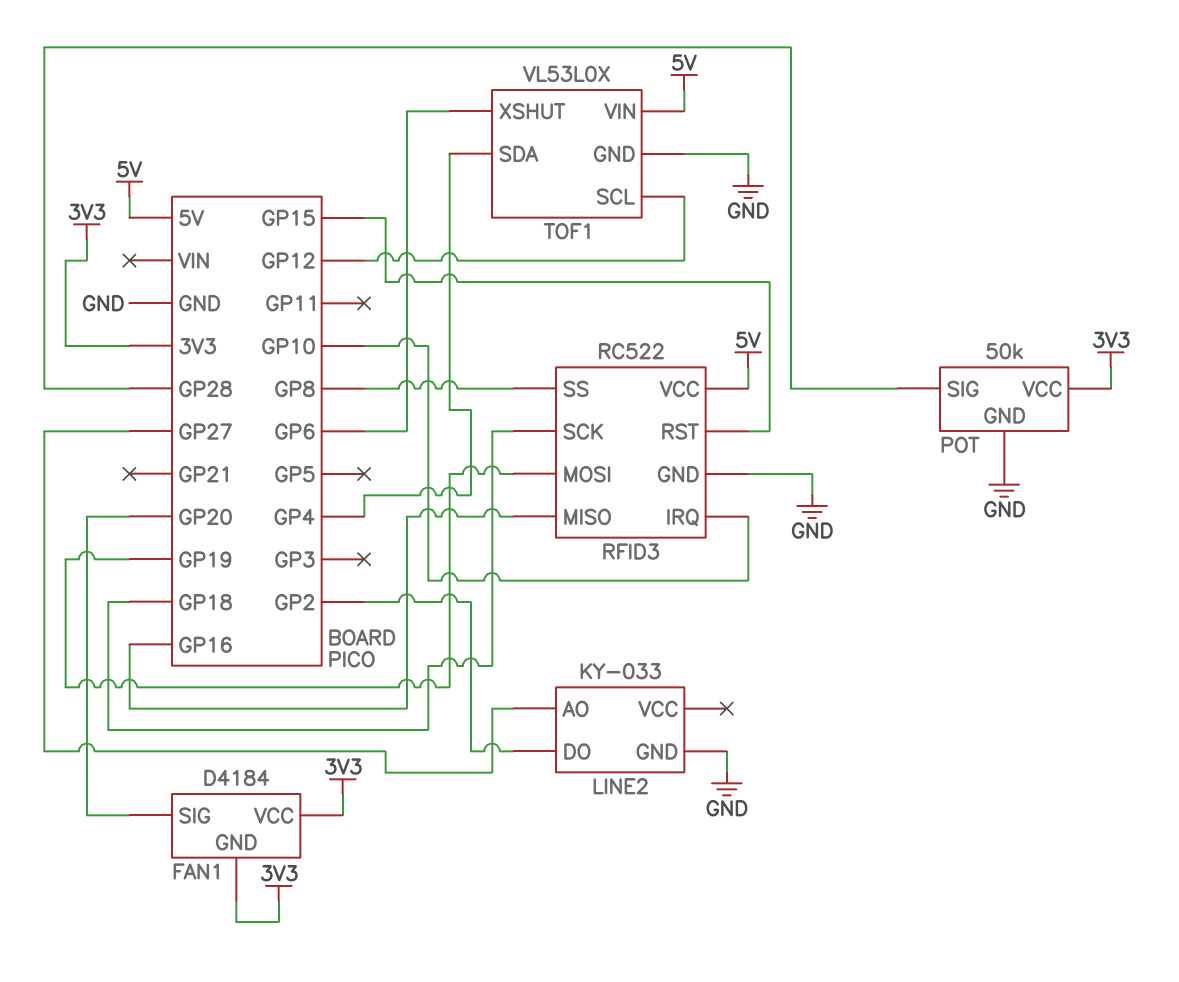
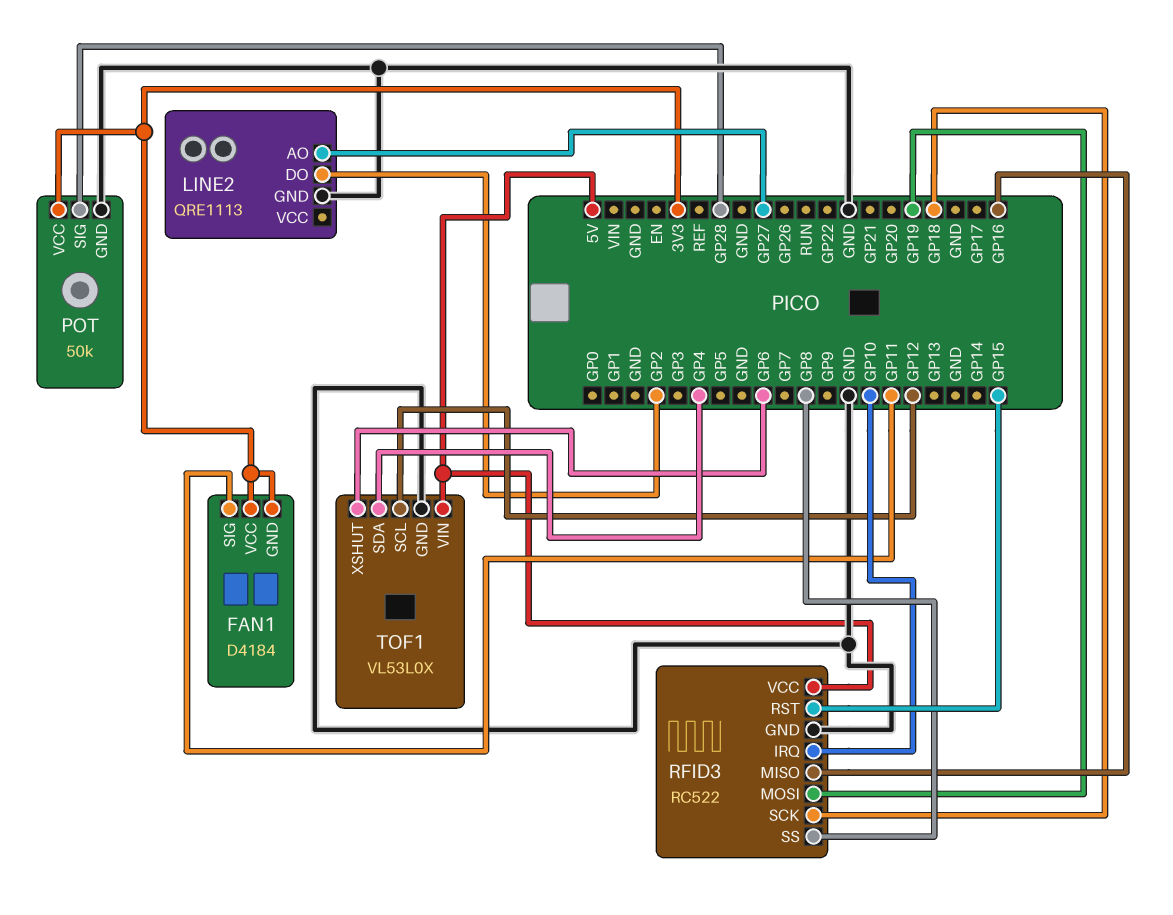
FAN1 pin SIG: GP20 -> GP11
LINE2: KY-033 -> QRE1113

